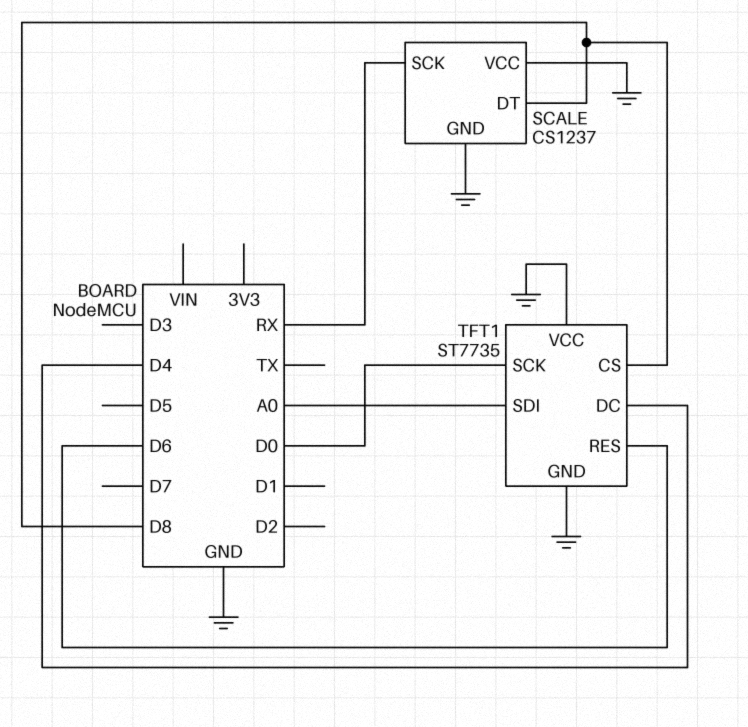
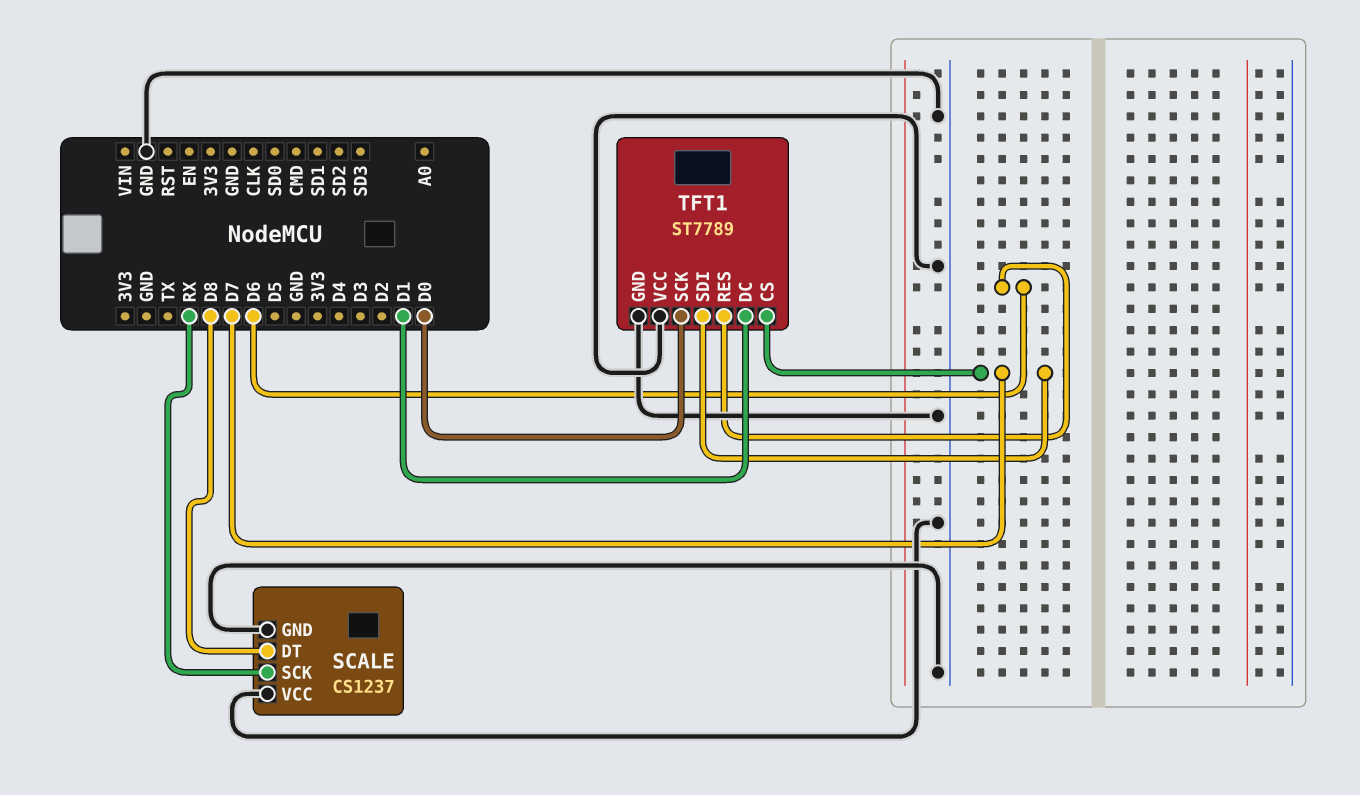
TFT1: ST7735 -> ST7789
TFT1 pin CS: D8 -> D7
TFT1 pin DC: D4 -> D1
TFT1 pin SDI: A0 -> D7

